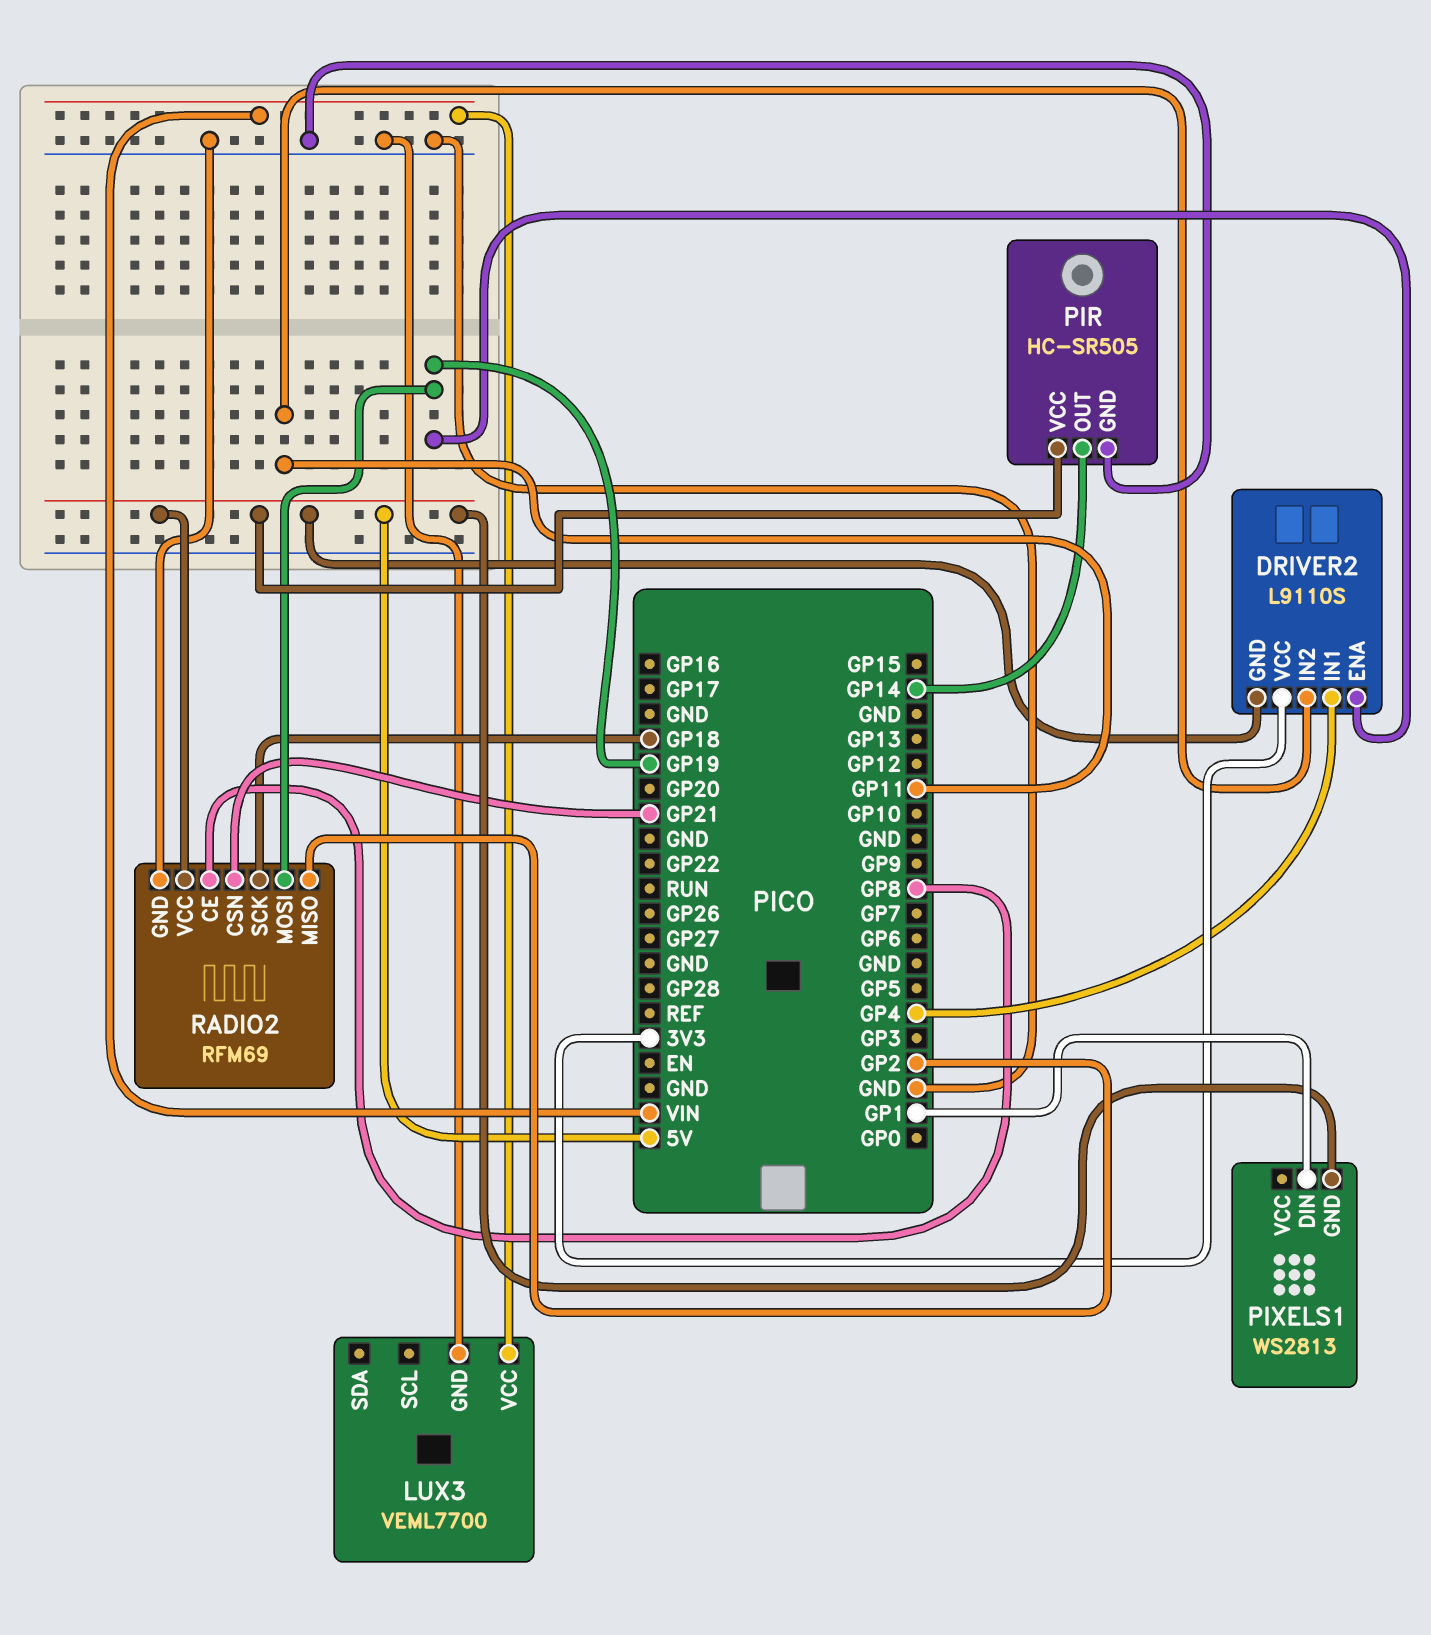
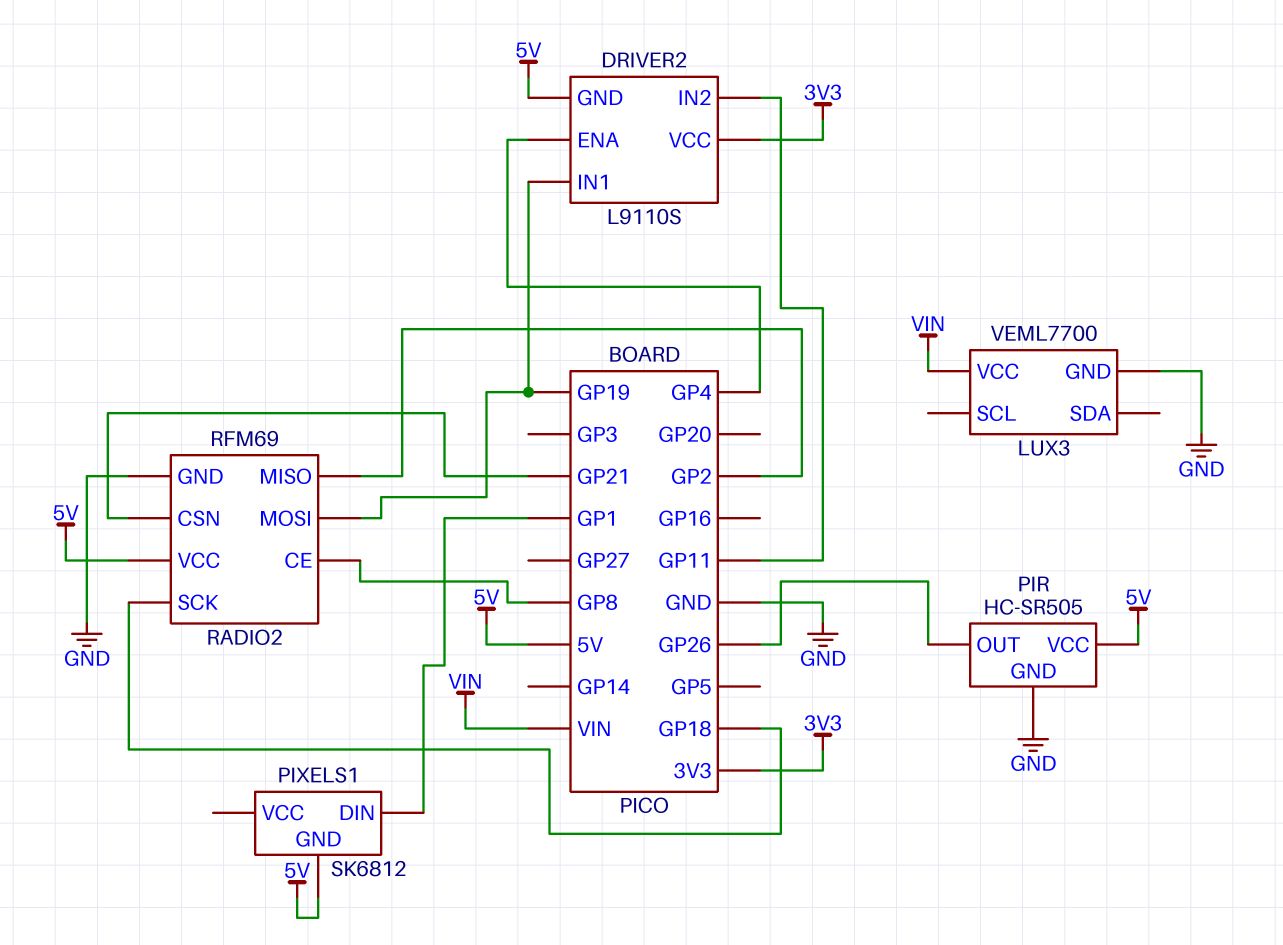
DRIVER2 pin ENA: GP19 -> GP4
DRIVER2 pin IN1: GP4 -> GP19
PIR pin OUT: GP14 -> GP26
PIXELS1: WS2813 -> SK6812

